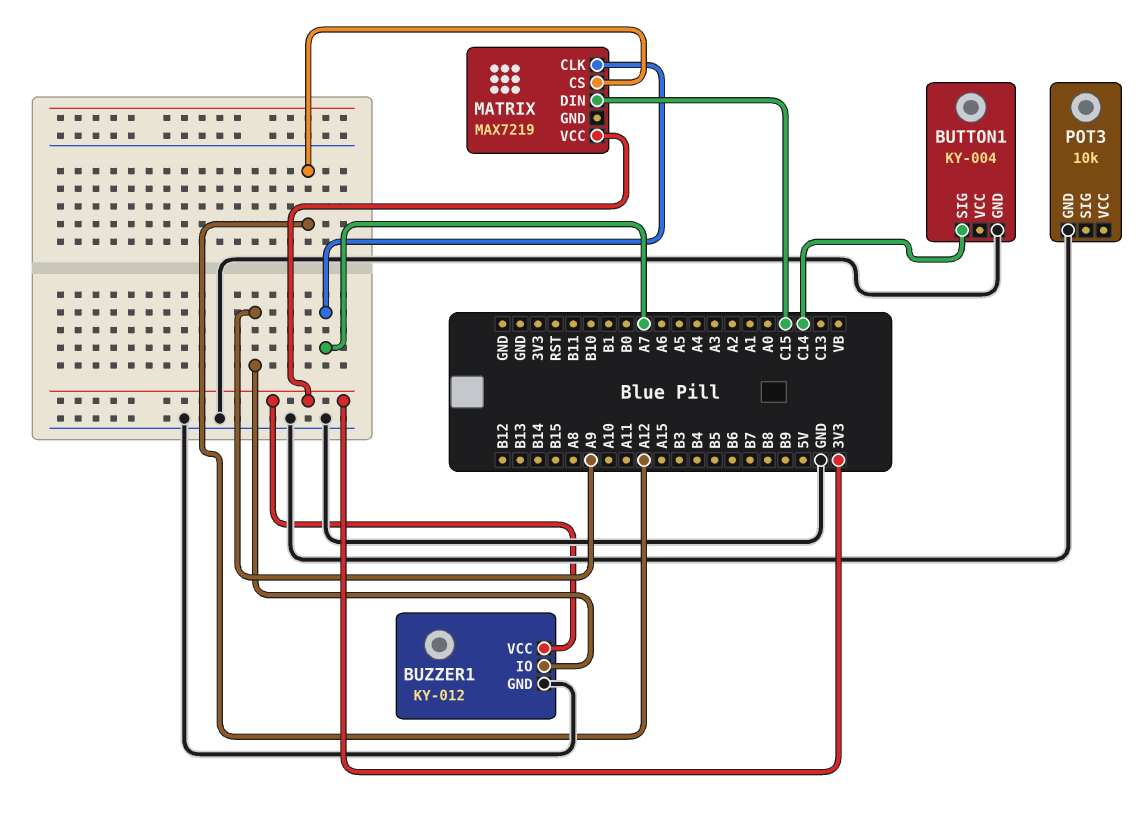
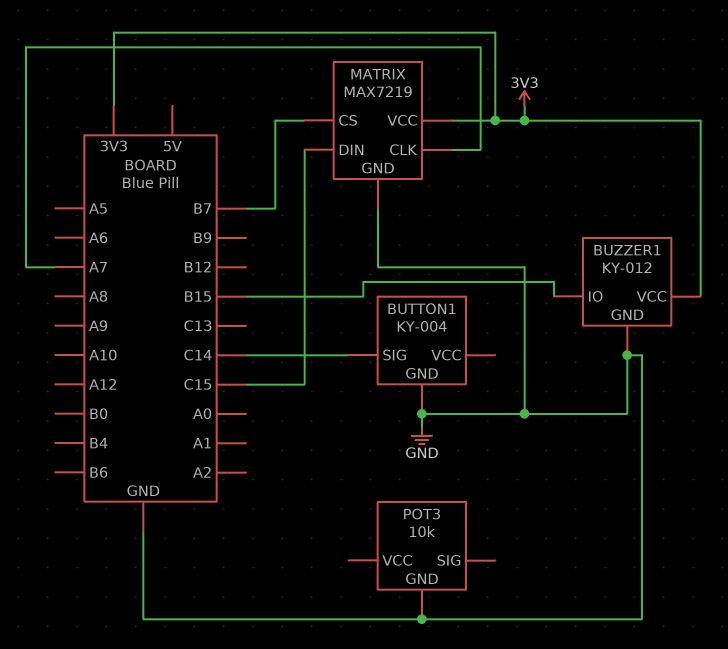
BUZZER1 pin IO: A9 -> B15
MATRIX pin CS: A12 -> B7
MATRIX pin GND: none -> GND

